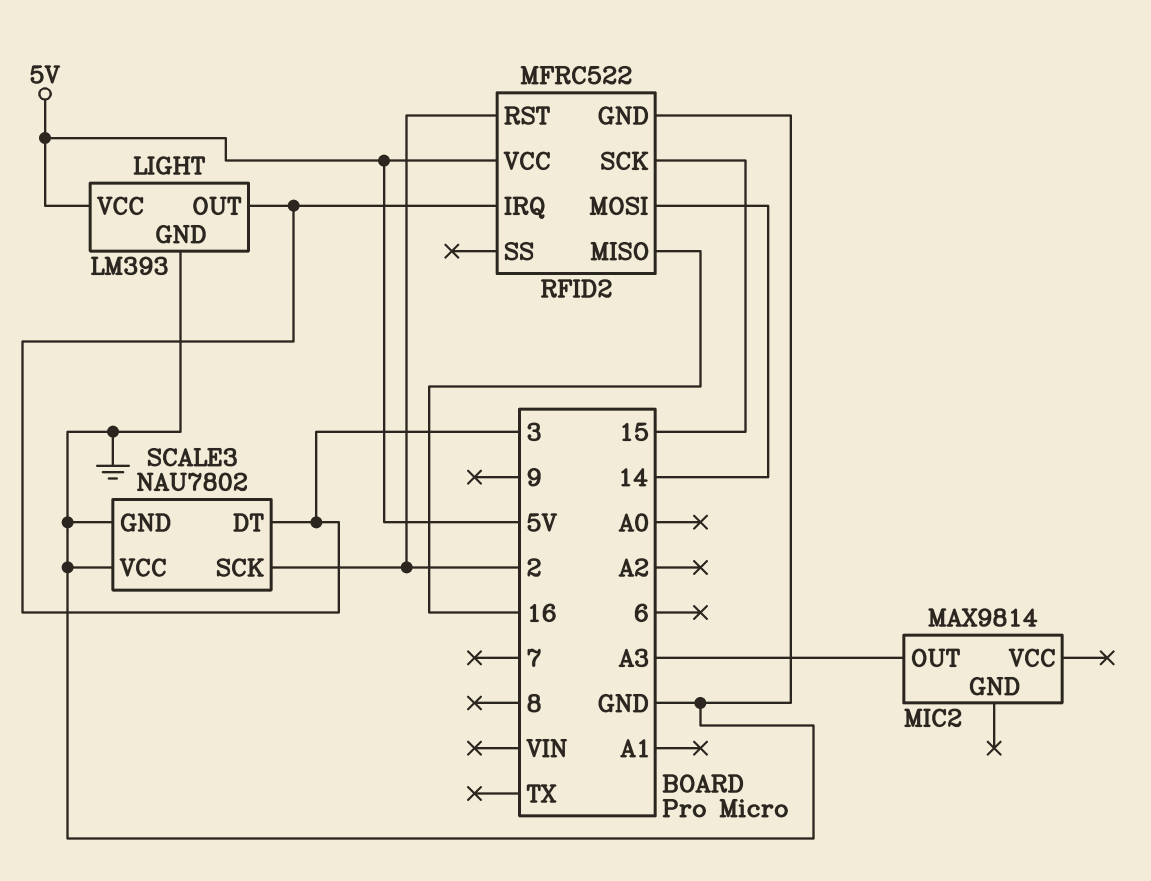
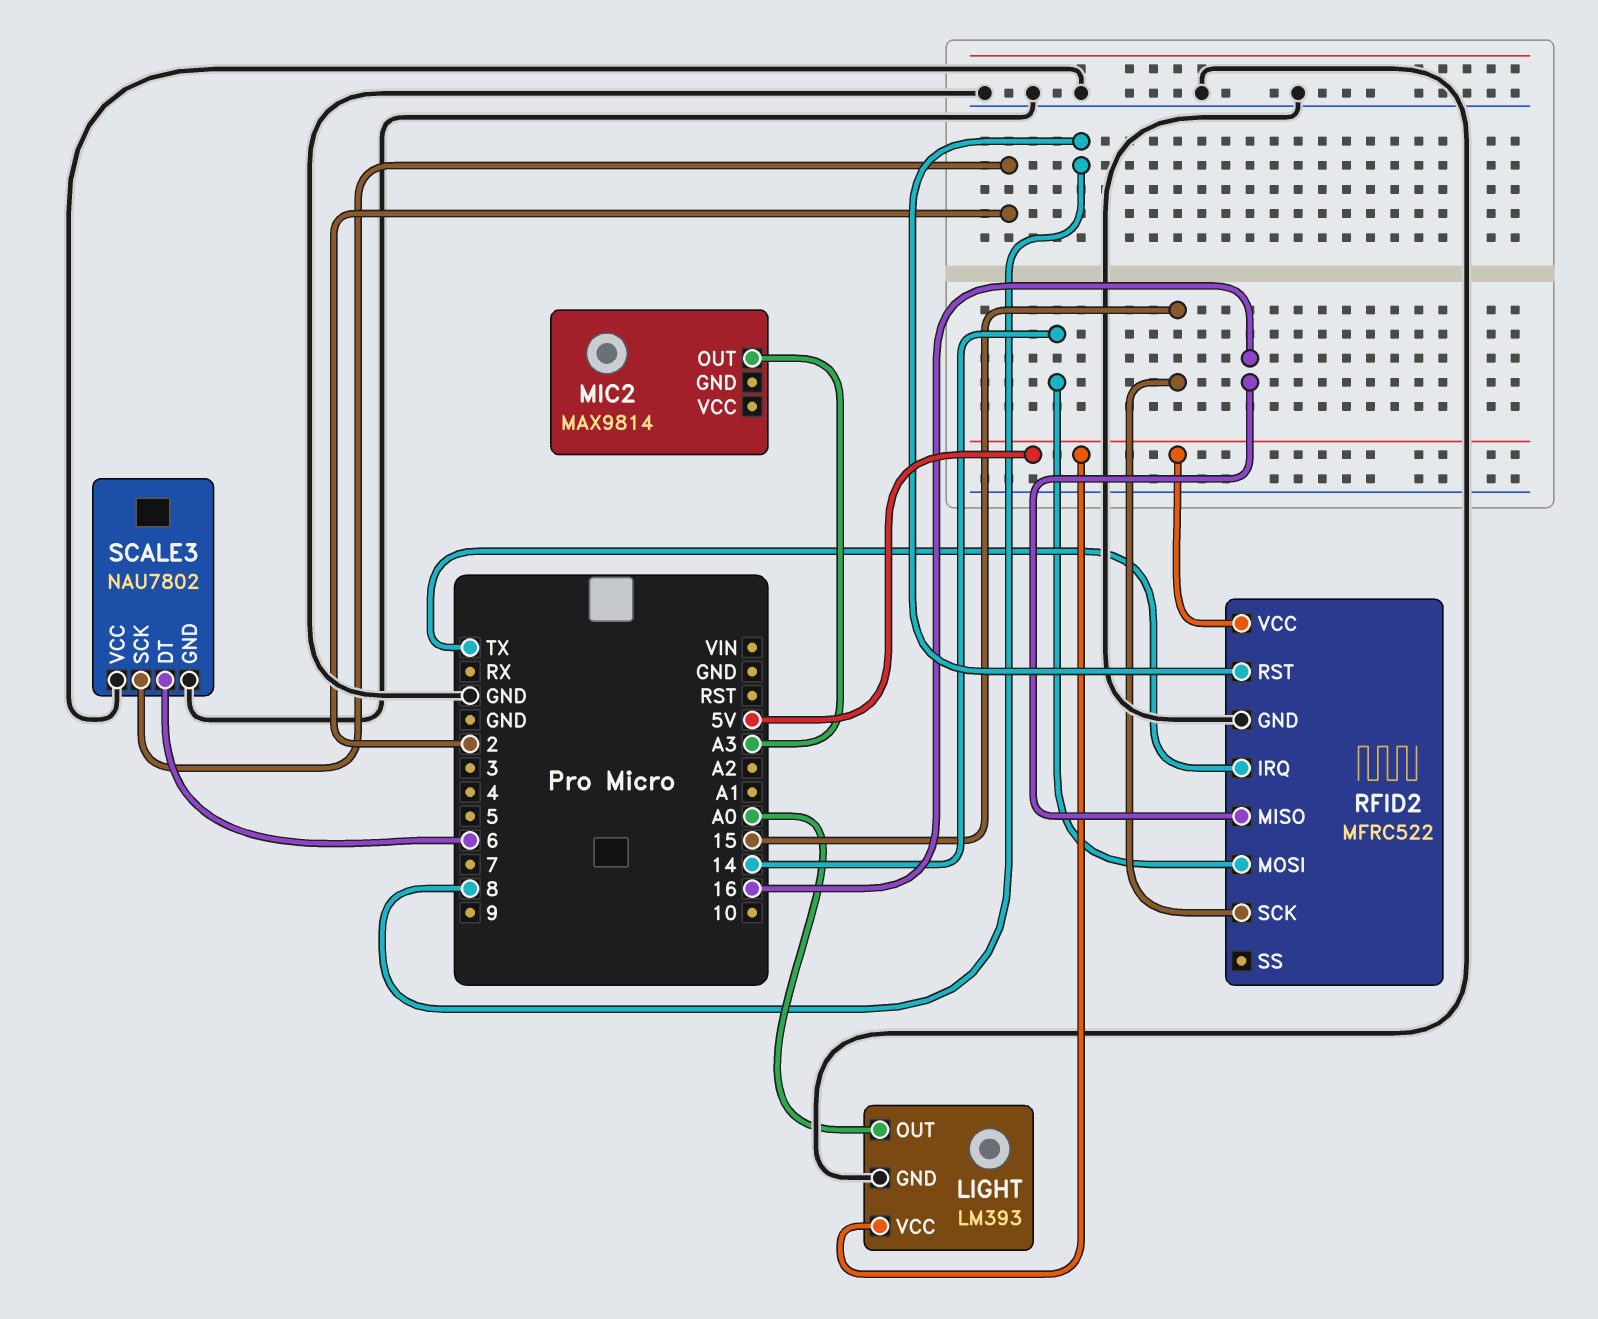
LIGHT pin OUT: 3 -> A0
RFID2 pin IRQ: 3 -> TX
RFID2 pin RST: 2 -> 8
SCALE3 pin DT: 3 -> 6

